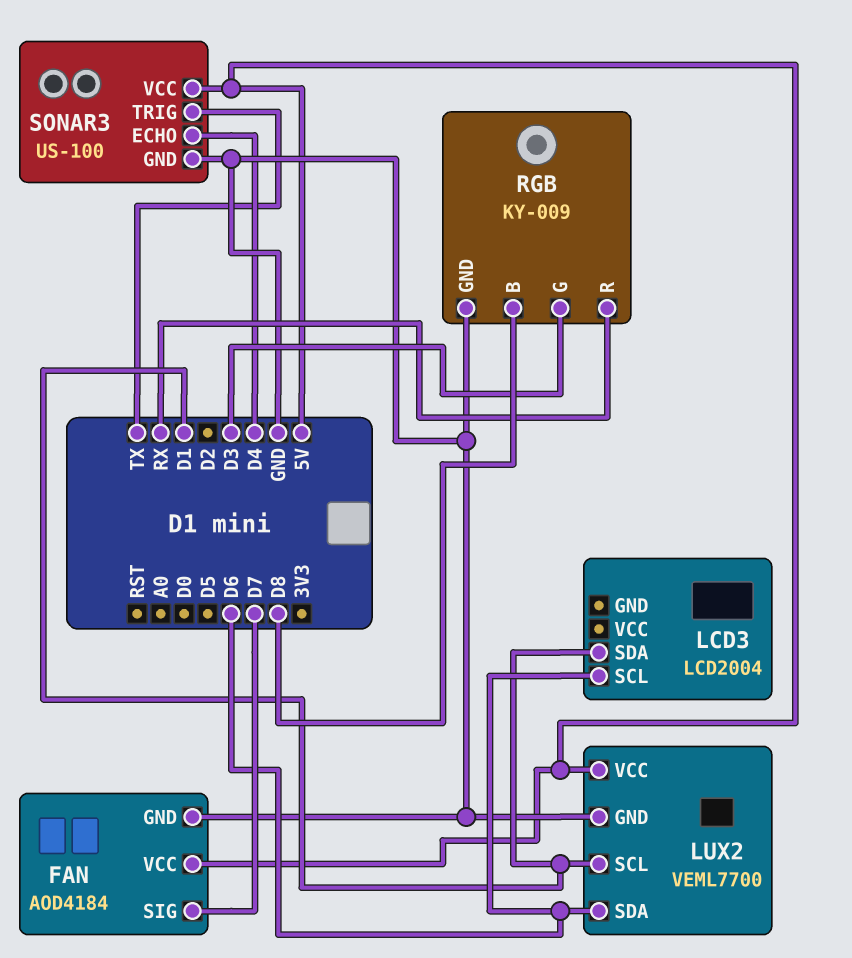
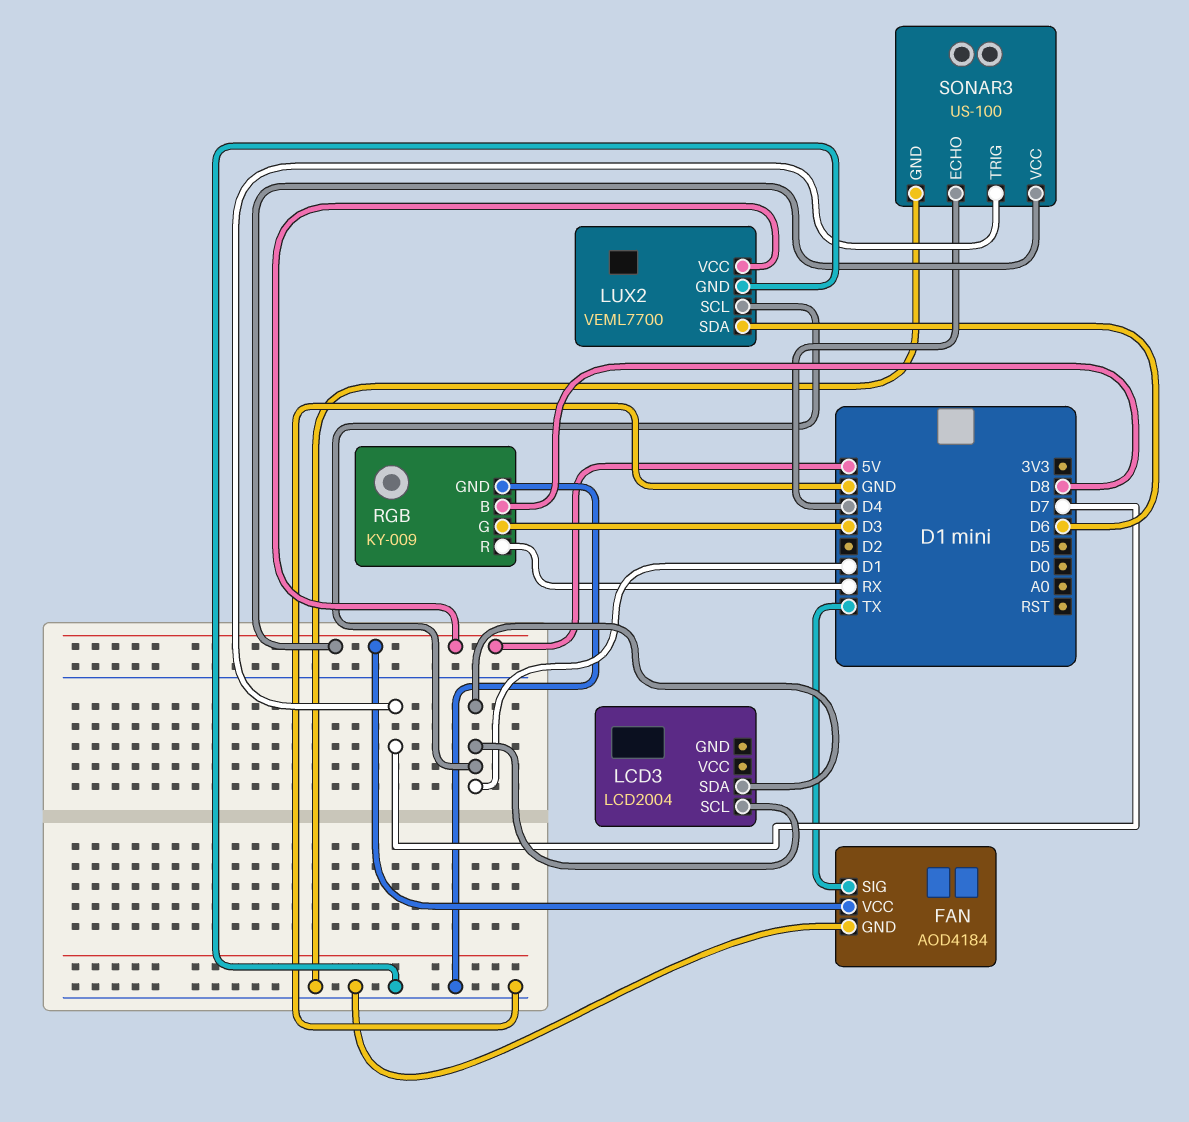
FAN pin SIG: D7 -> TX
LCD3 pin SCL: D6 -> D1
SONAR3 pin TRIG: TX -> D7

